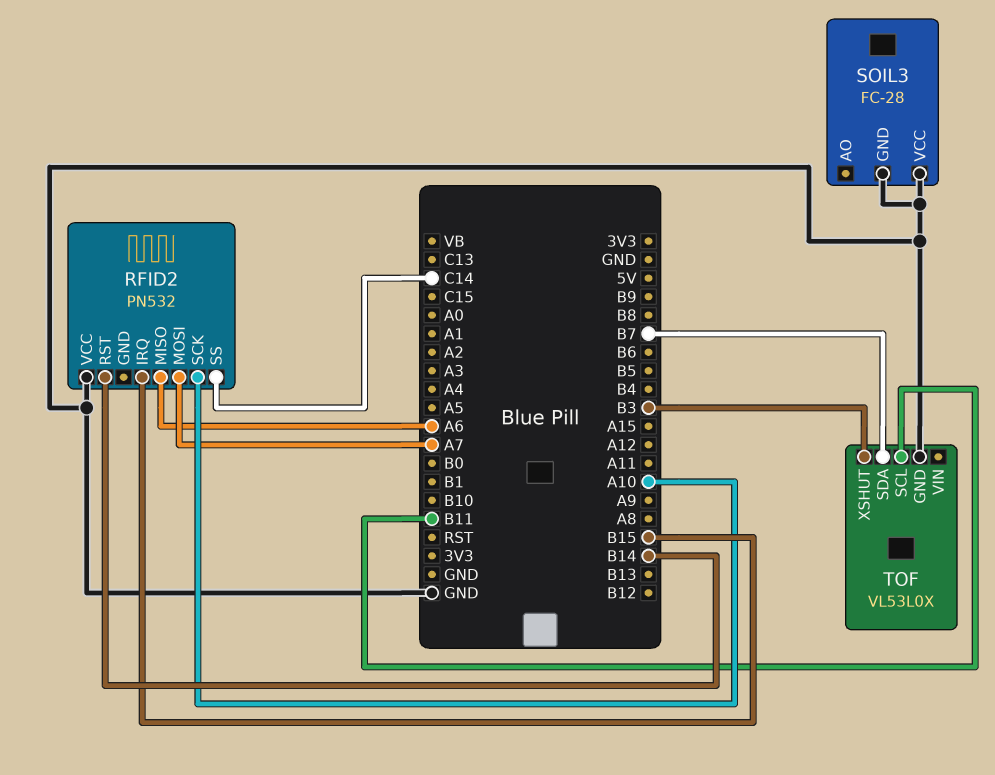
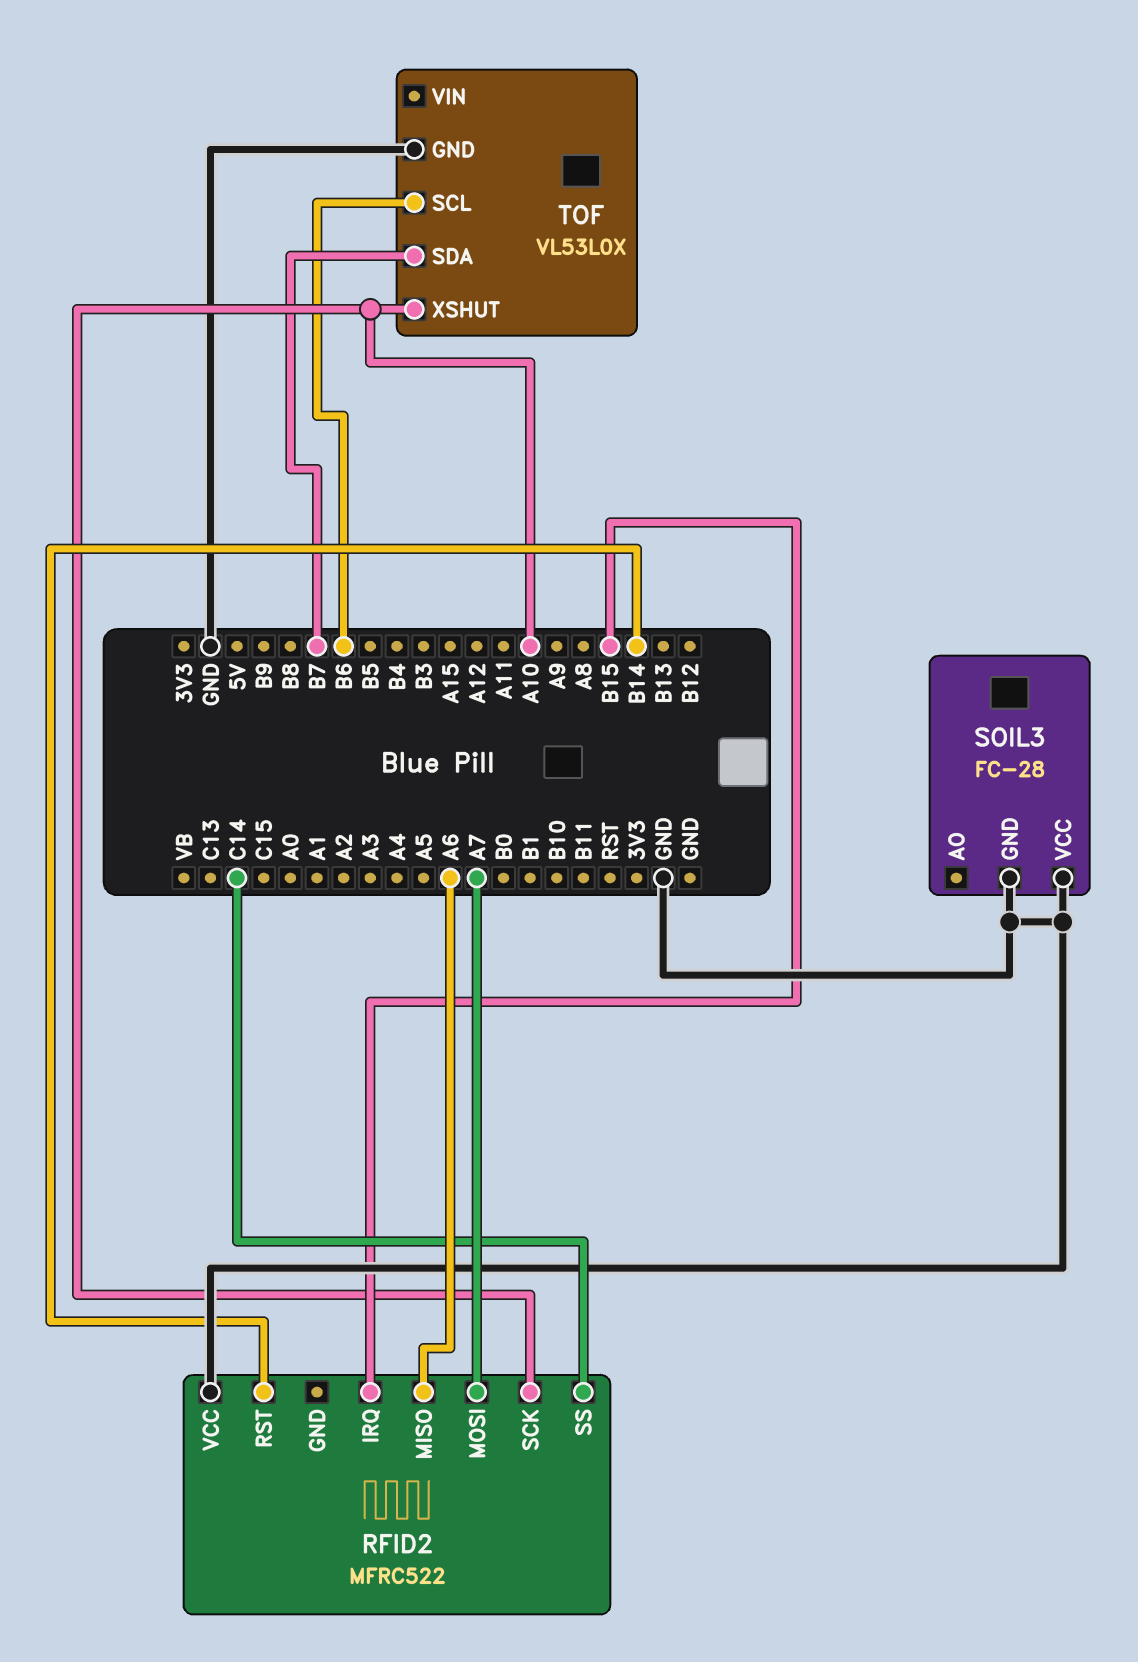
RFID2: PN532 -> MFRC522
TOF pin SCL: B11 -> B6
TOF pin XSHUT: B3 -> A10

